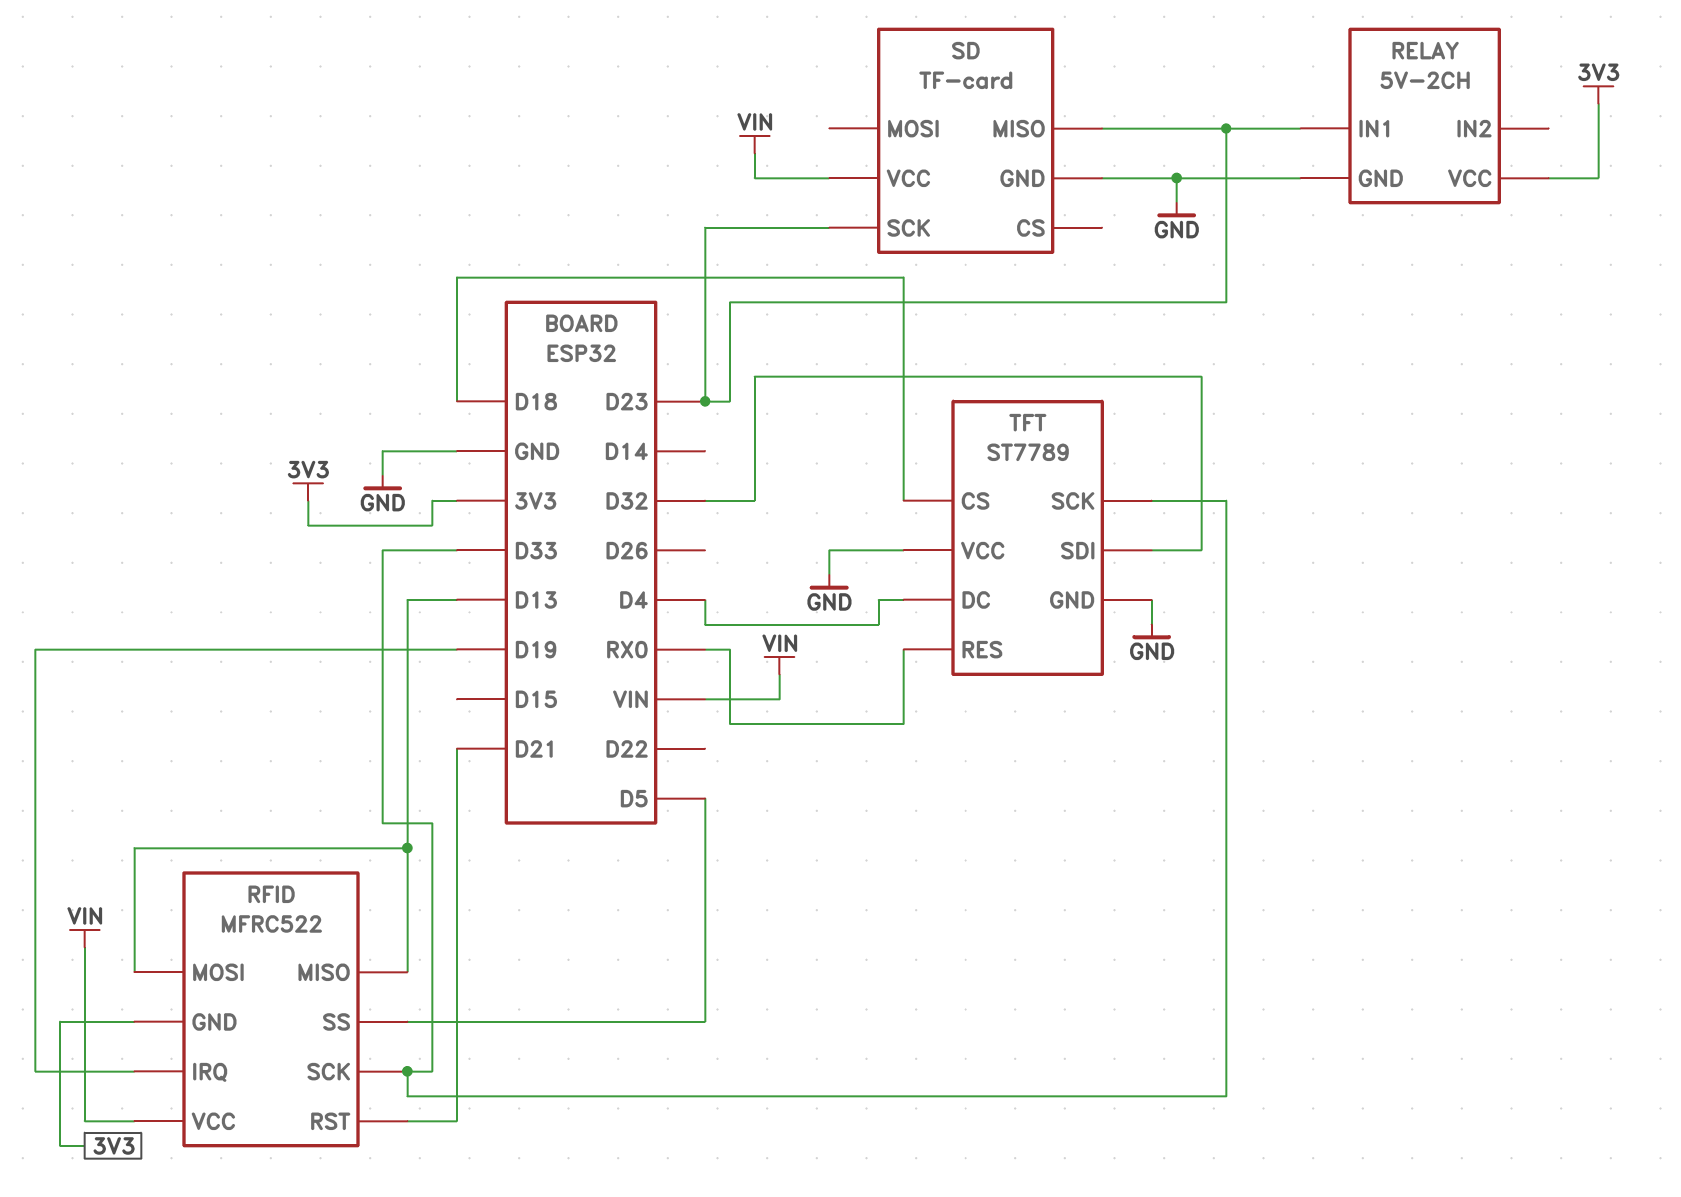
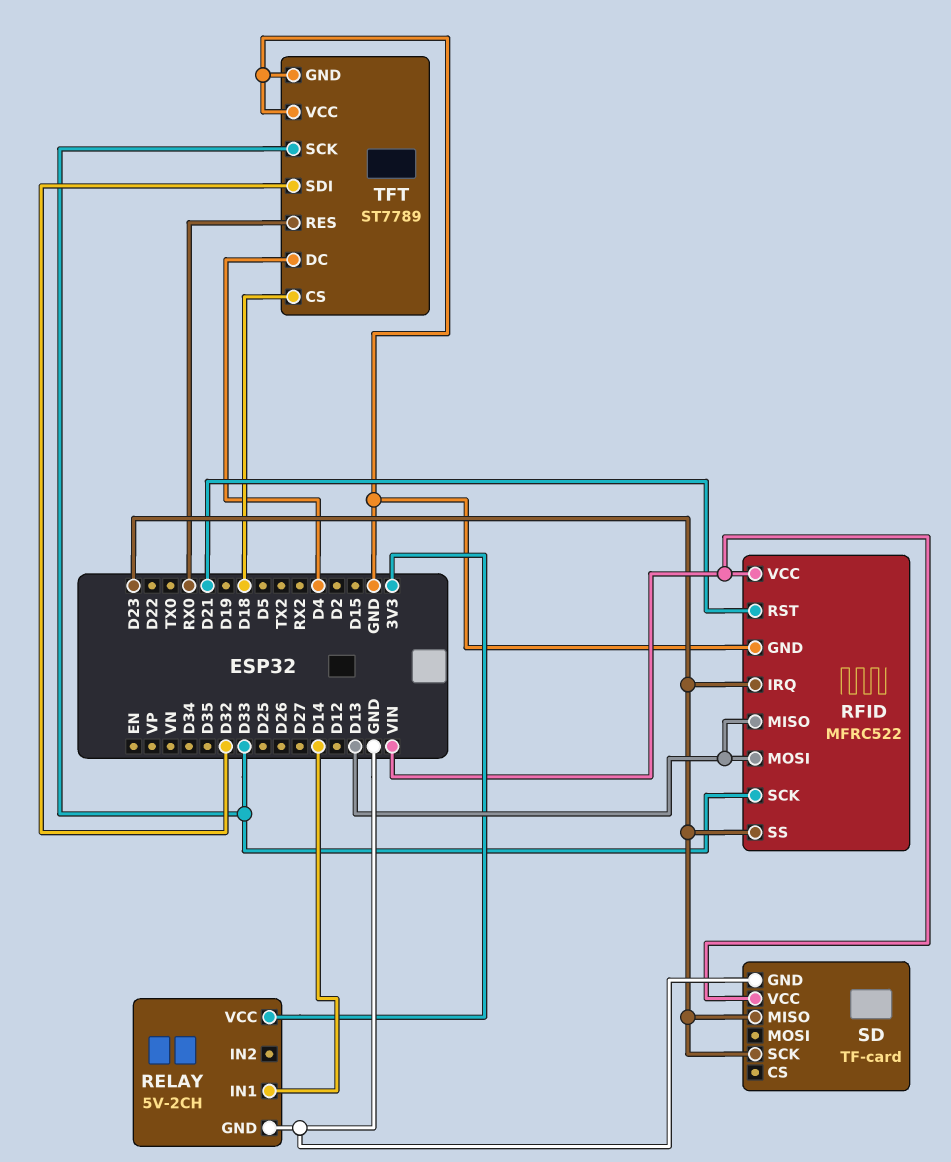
RELAY pin IN1: D23 -> D14
RFID pin GND: 3V3 -> GND
RFID pin IRQ: D19 -> D23
RFID pin SS: D5 -> D23

